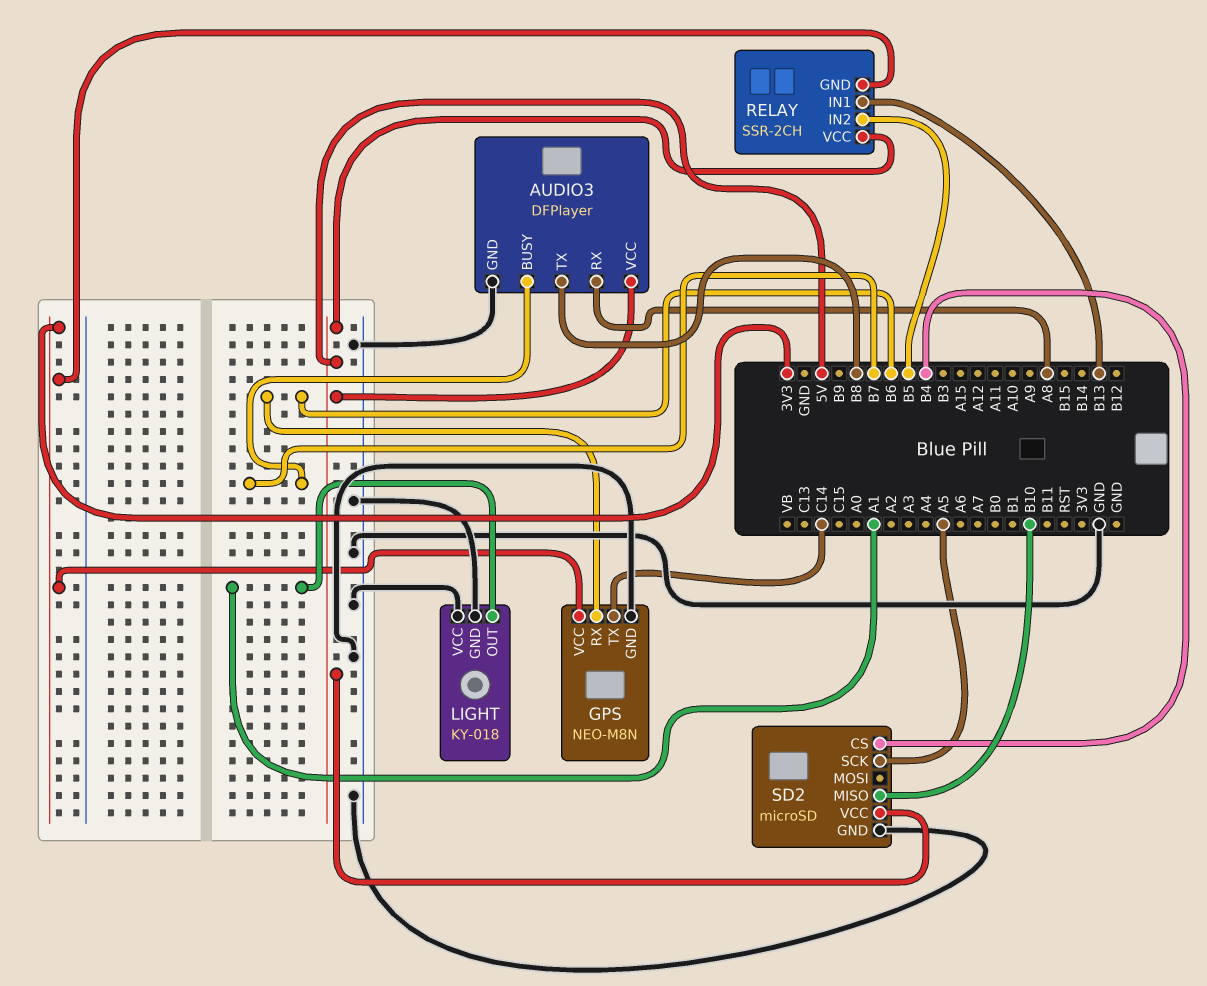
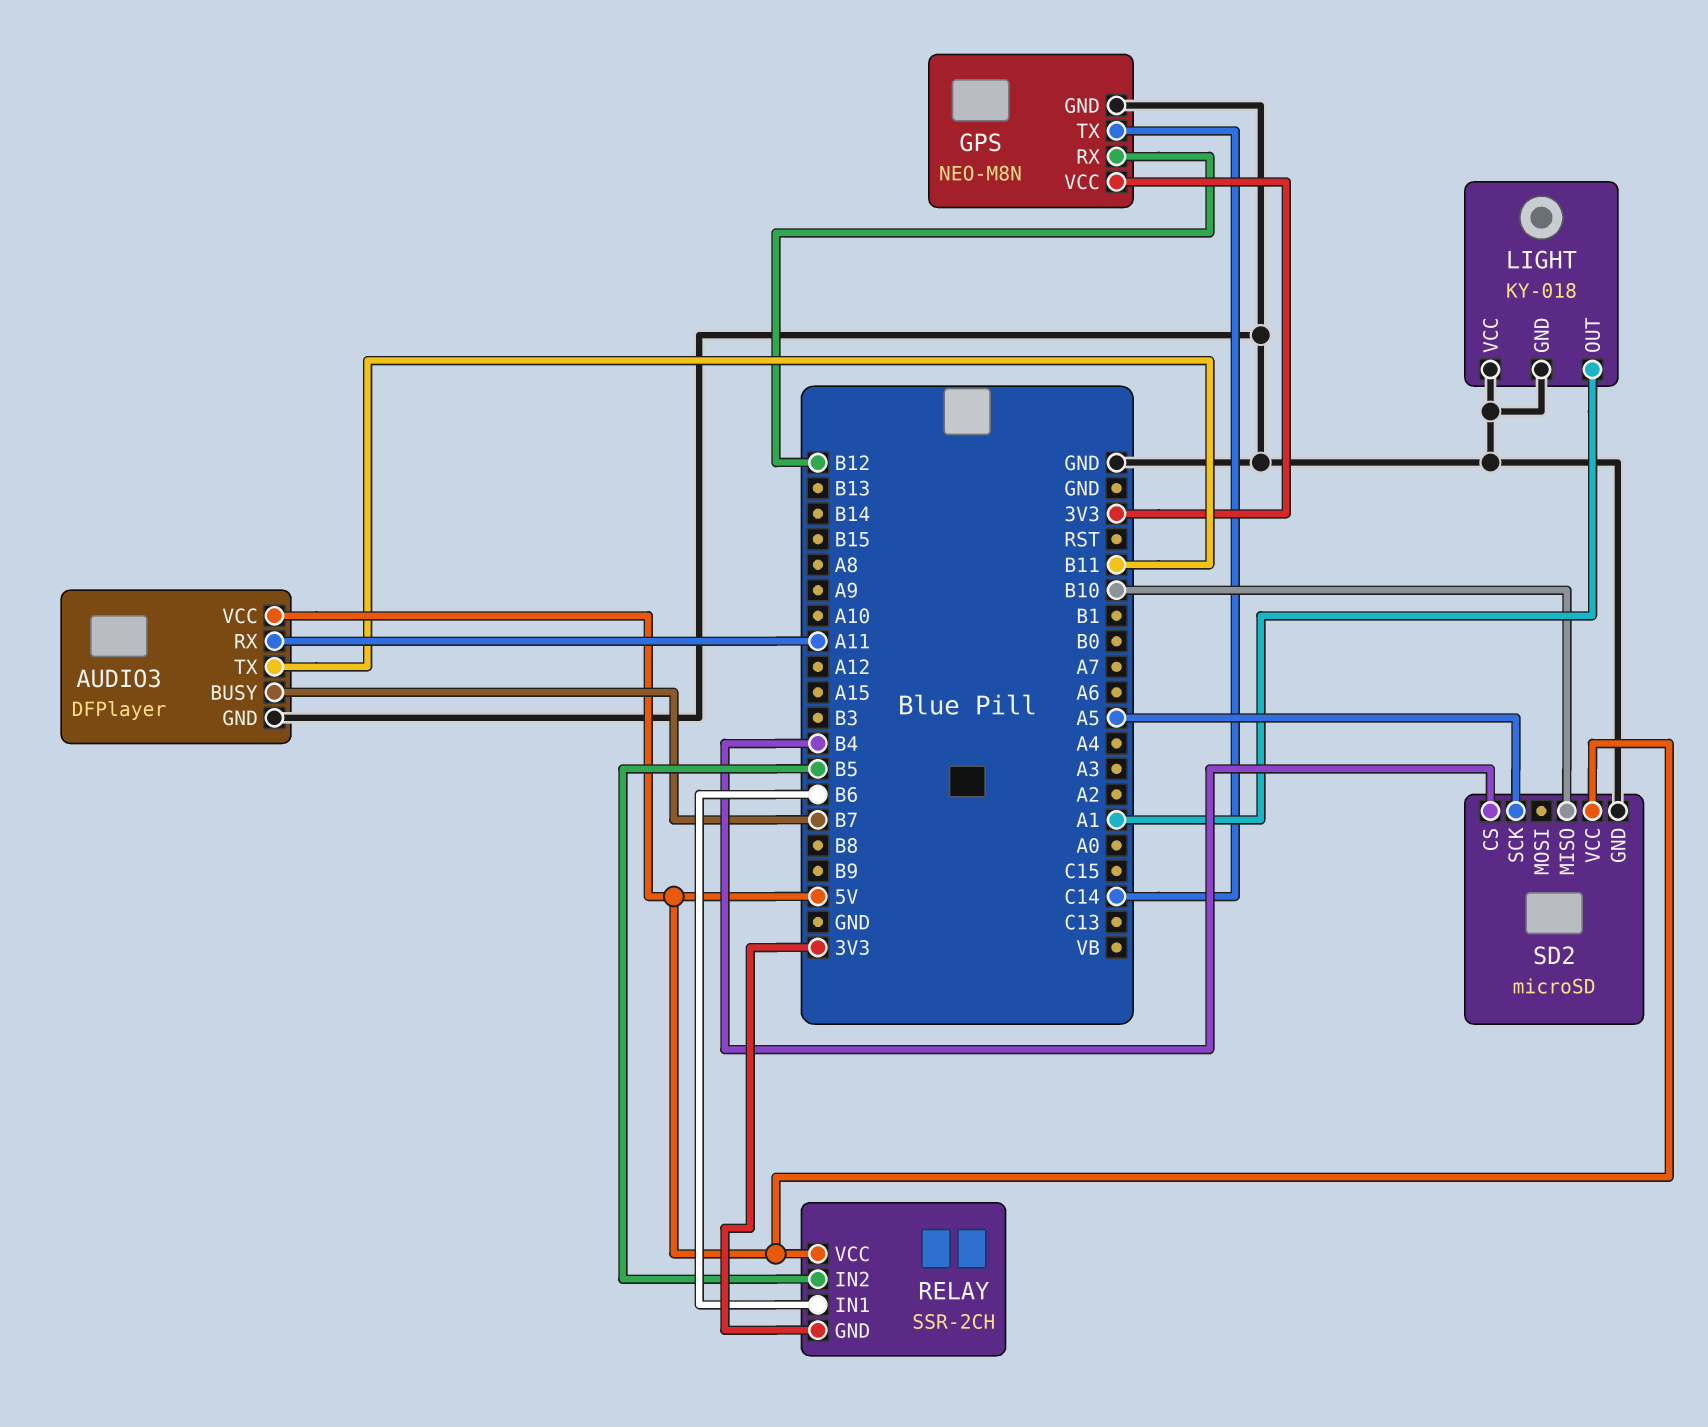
AUDIO3 pin RX: A8 -> A11
AUDIO3 pin TX: B8 -> B11
GPS pin RX: B6 -> B12
RELAY pin IN1: B13 -> B6

